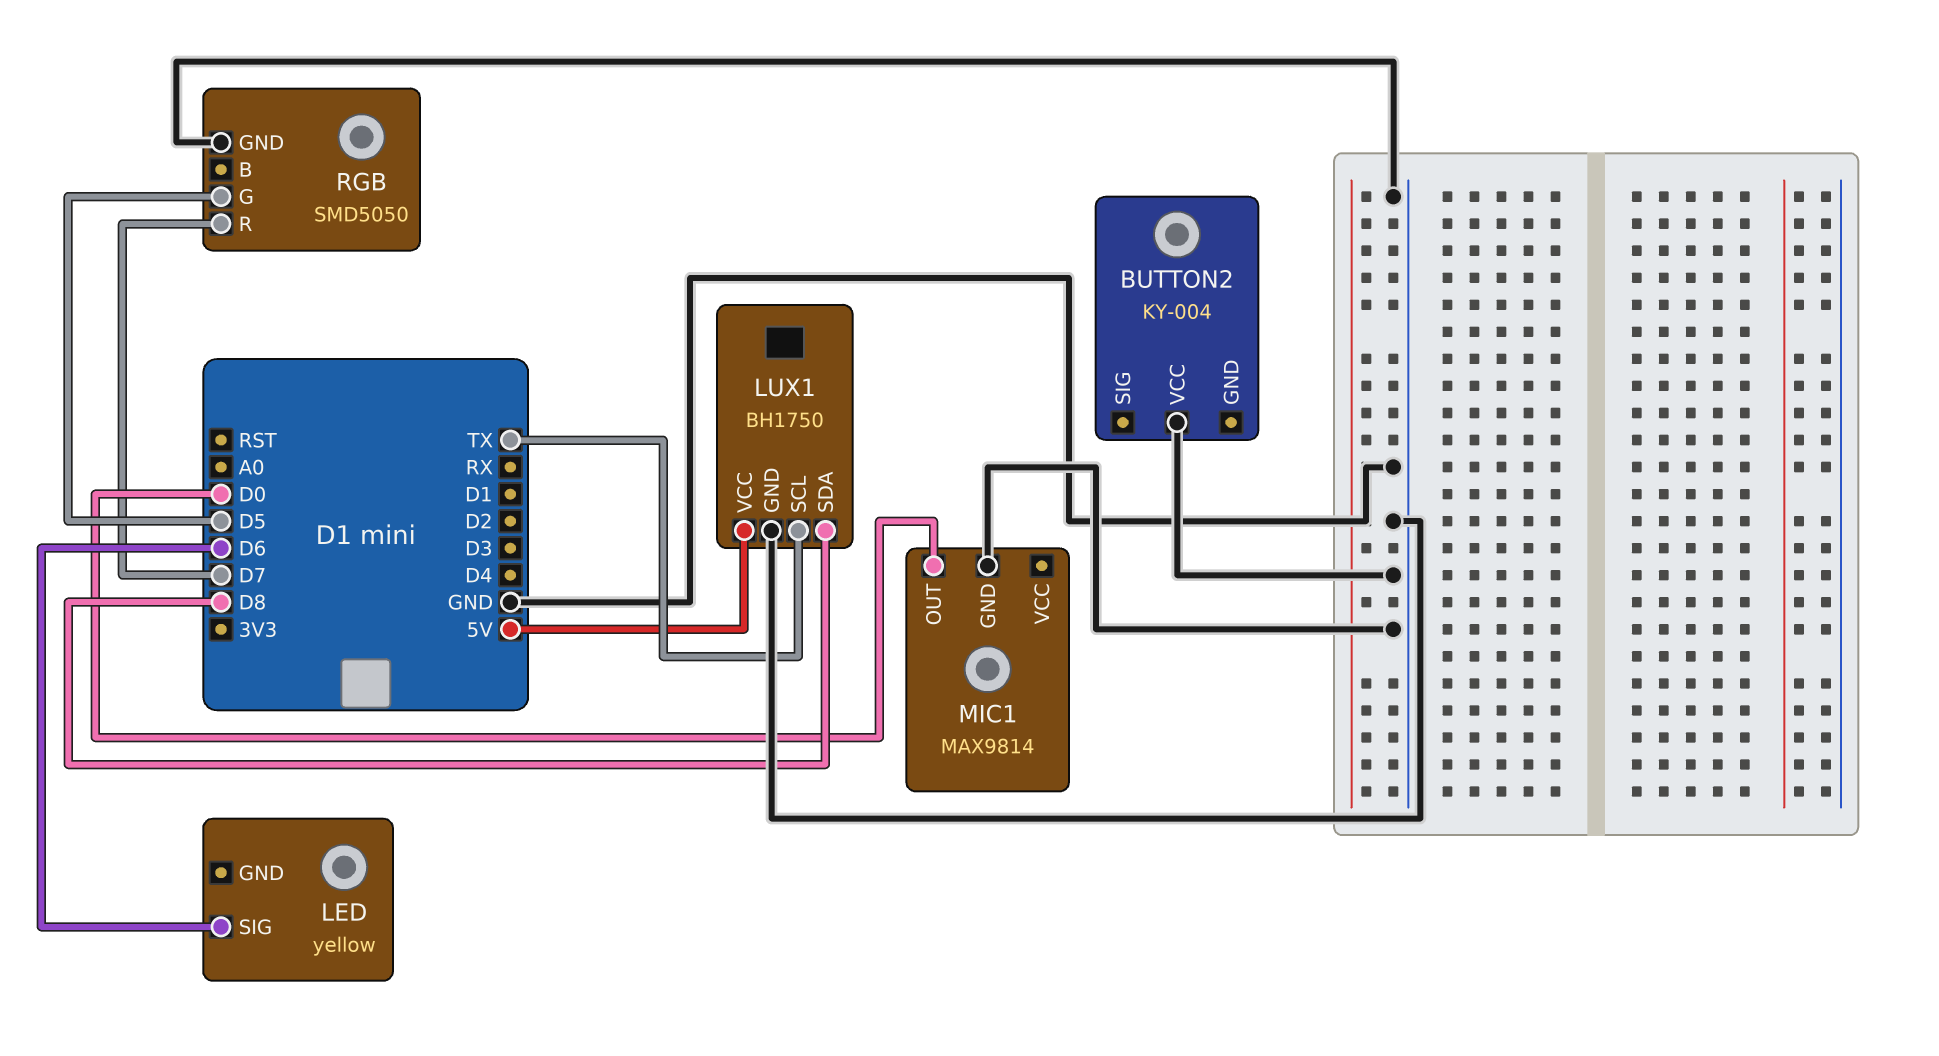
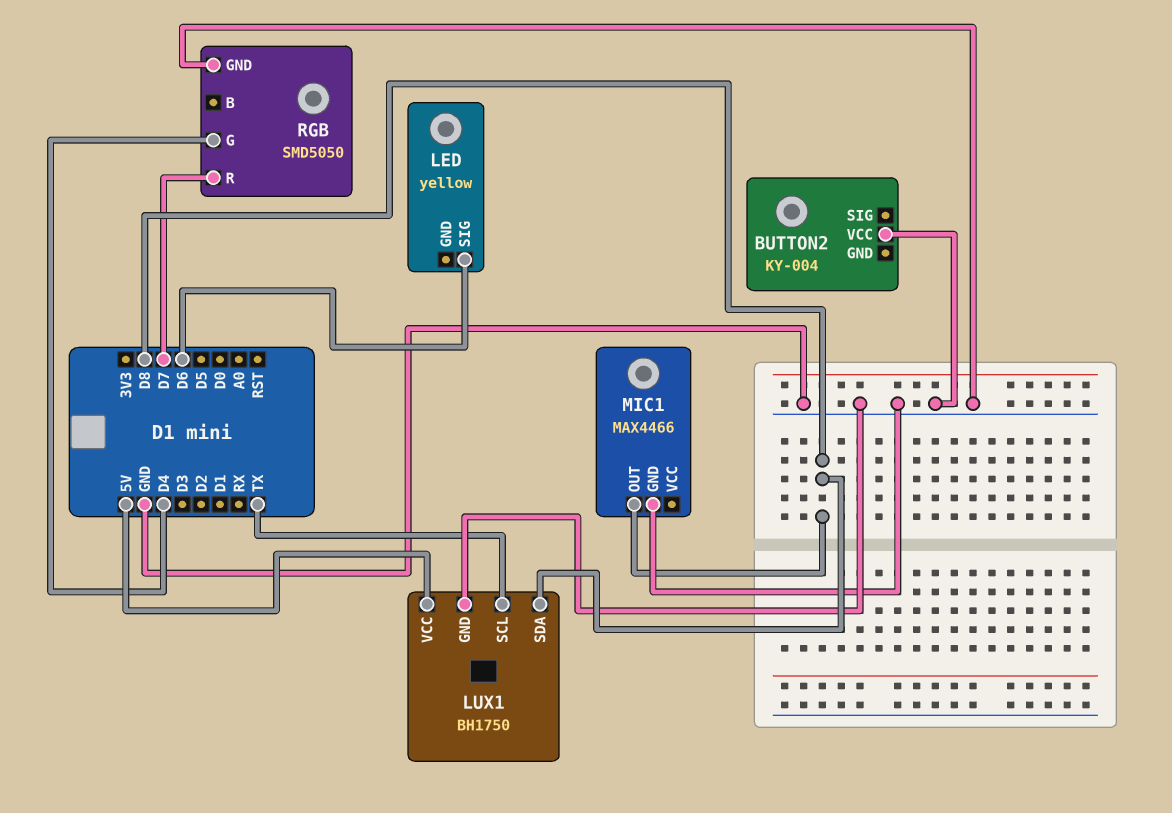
MIC1: MAX9814 -> MAX4466
MIC1 pin OUT: D0 -> D8
RGB pin G: D5 -> D4

